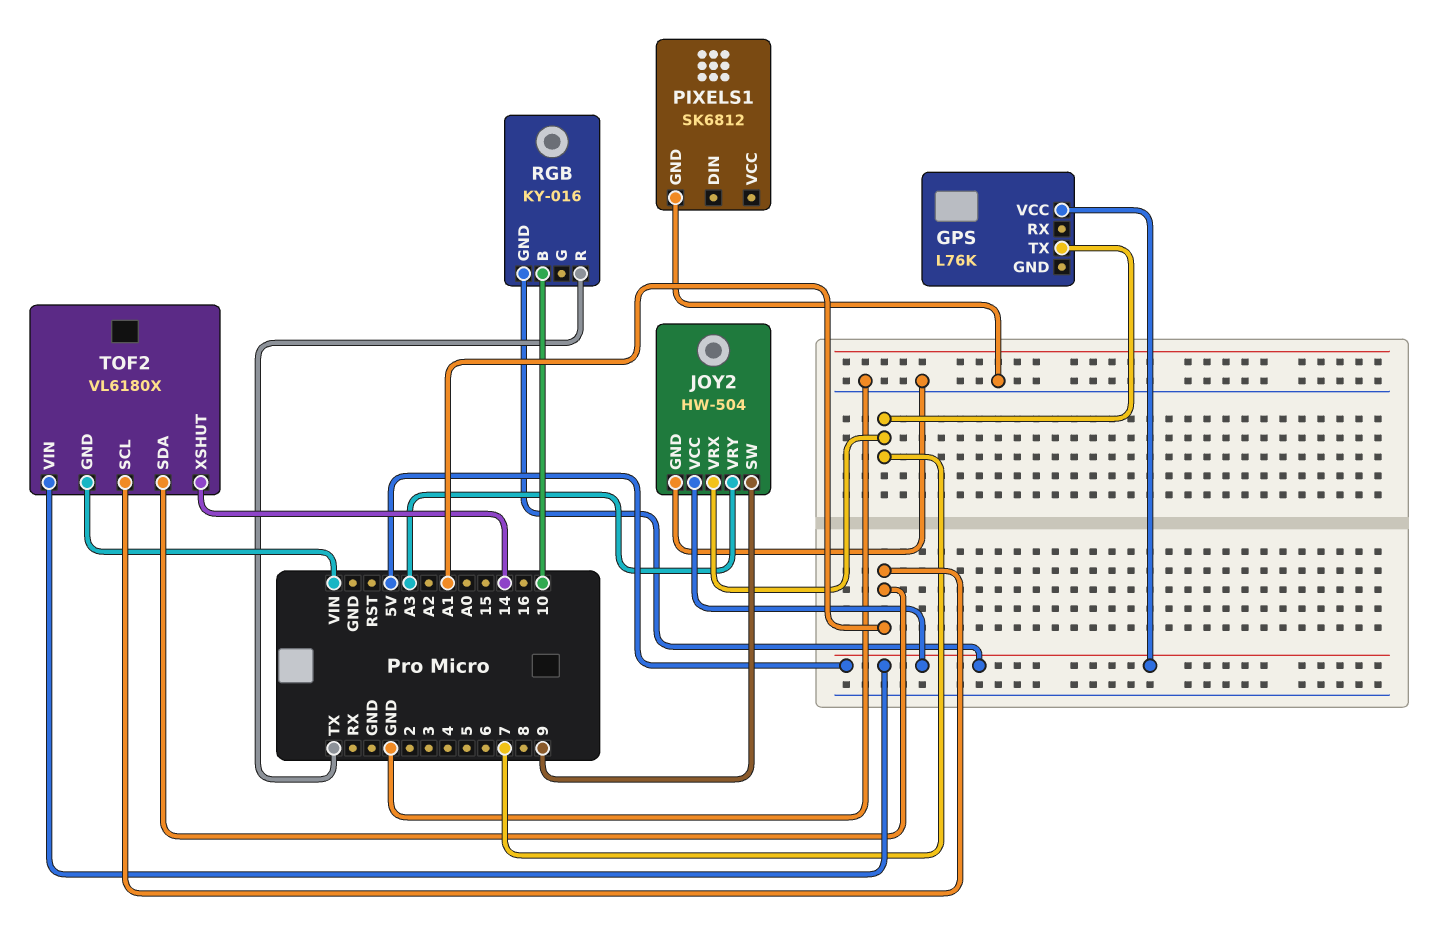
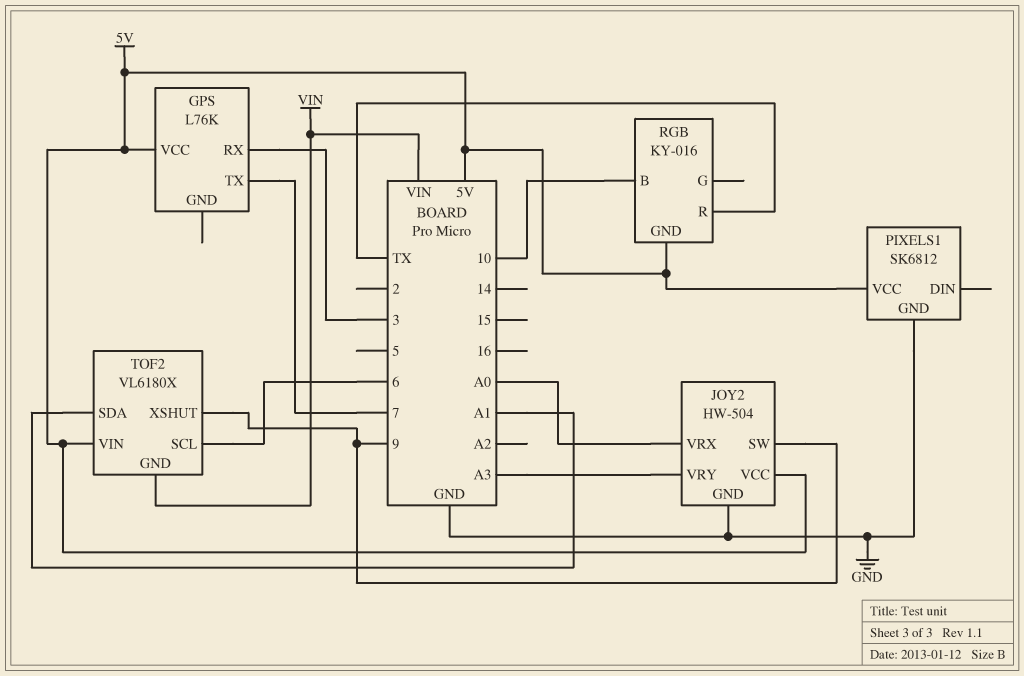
GPS pin RX: none -> 3
JOY2 pin VRX: 7 -> A0
PIXELS1 pin VCC: none -> 5V
TOF2 pin SCL: A1 -> 6
TOF2 pin XSHUT: 14 -> 9

